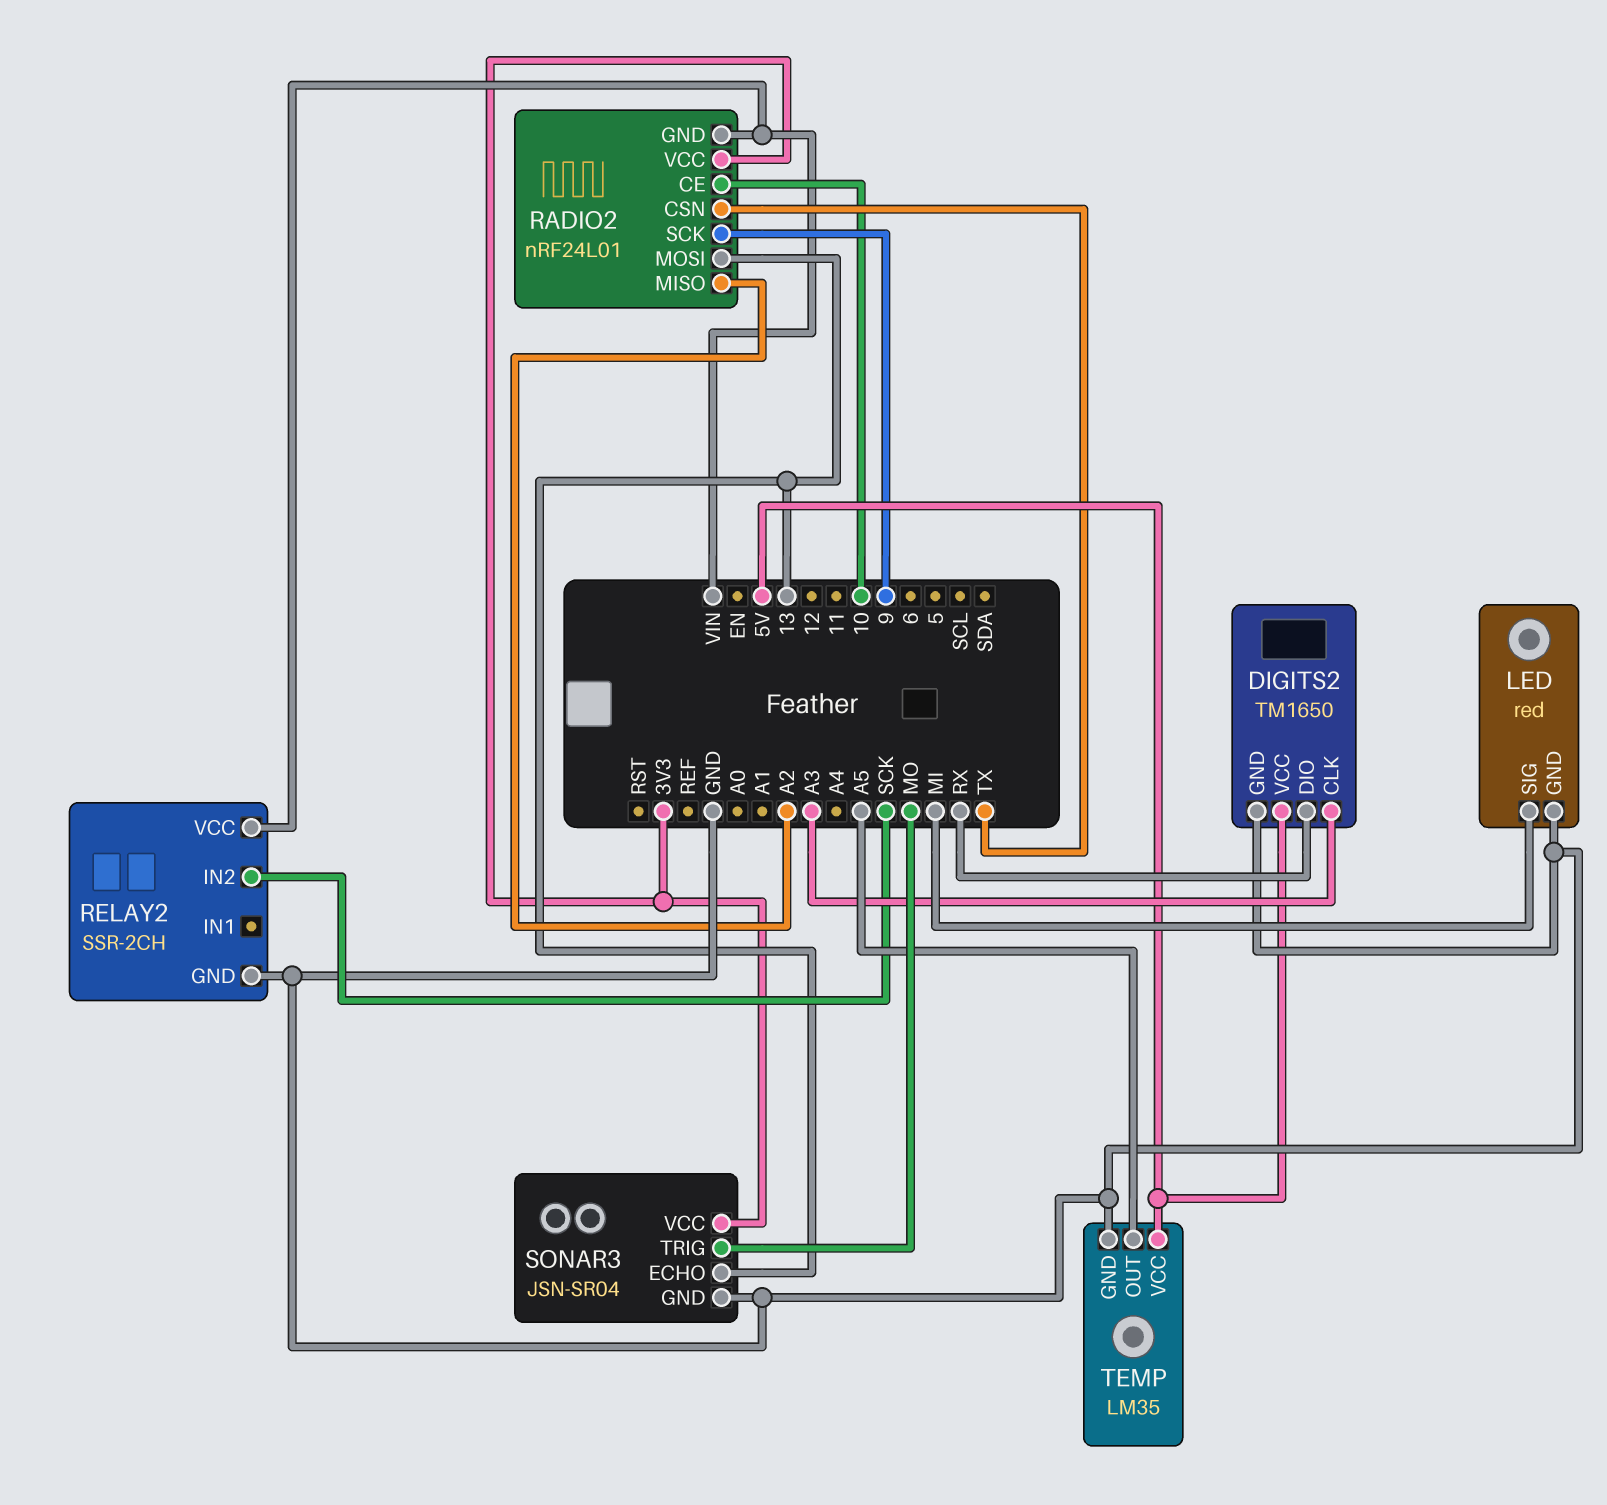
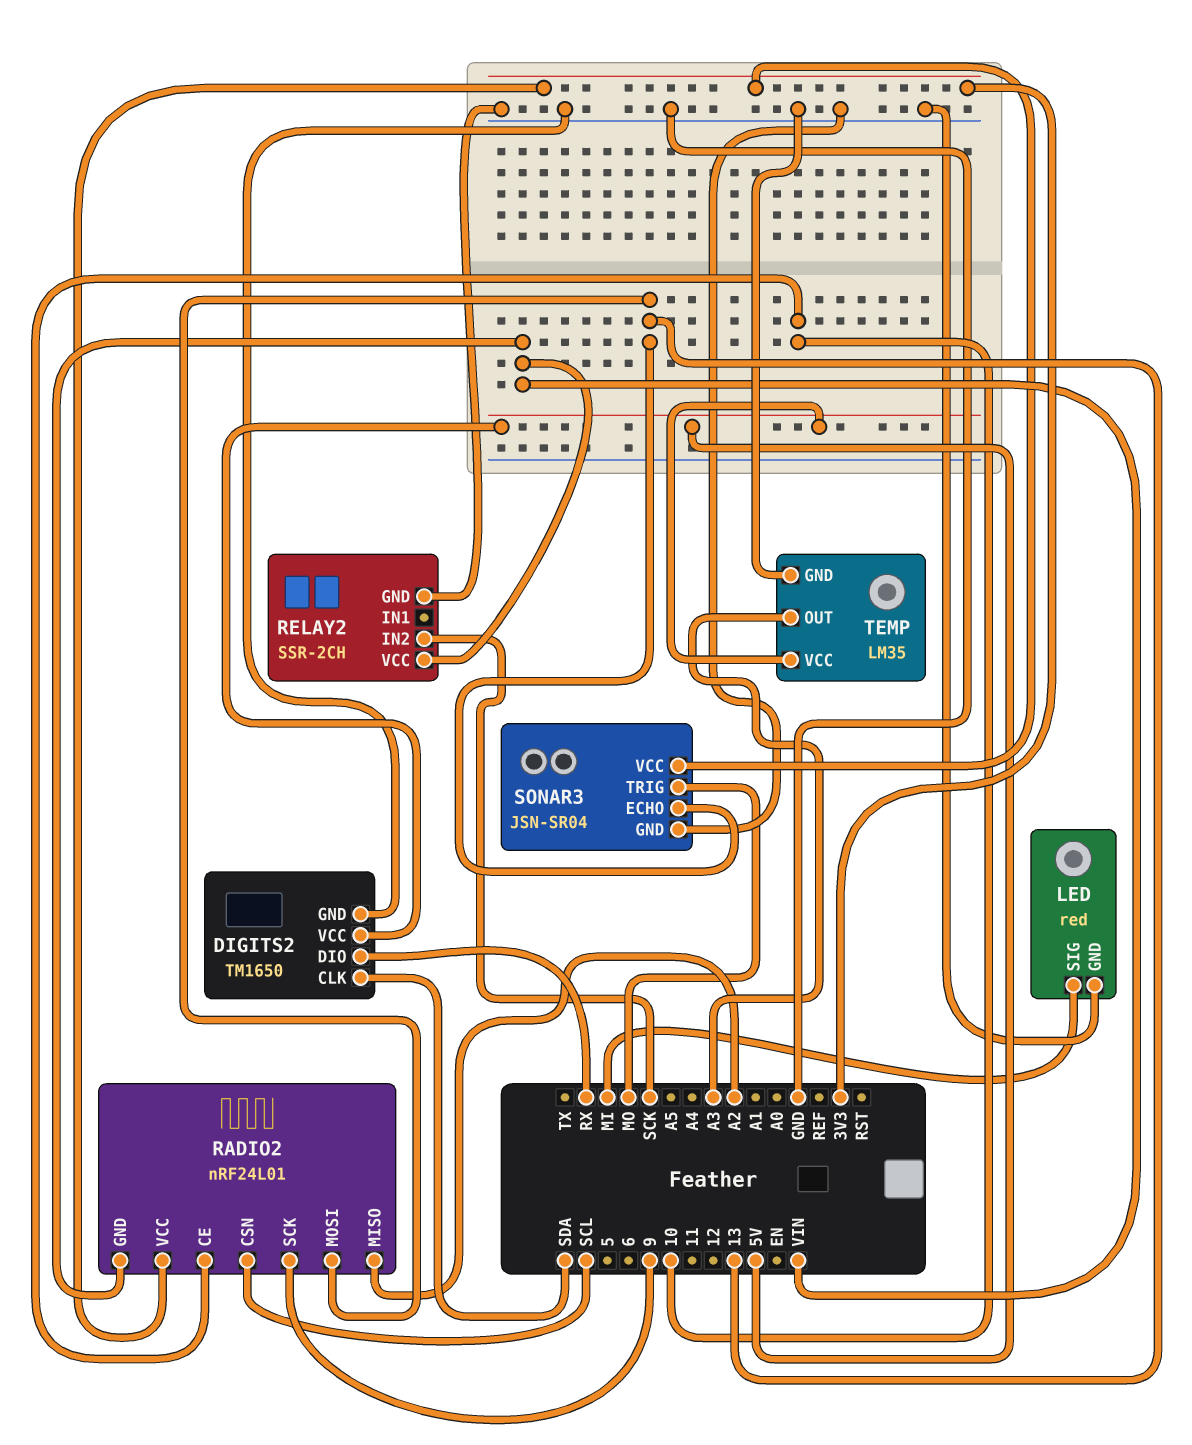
DIGITS2 pin CLK: A3 -> SDA
RADIO2 pin CSN: TX -> SCL
TEMP pin OUT: A5 -> A3

